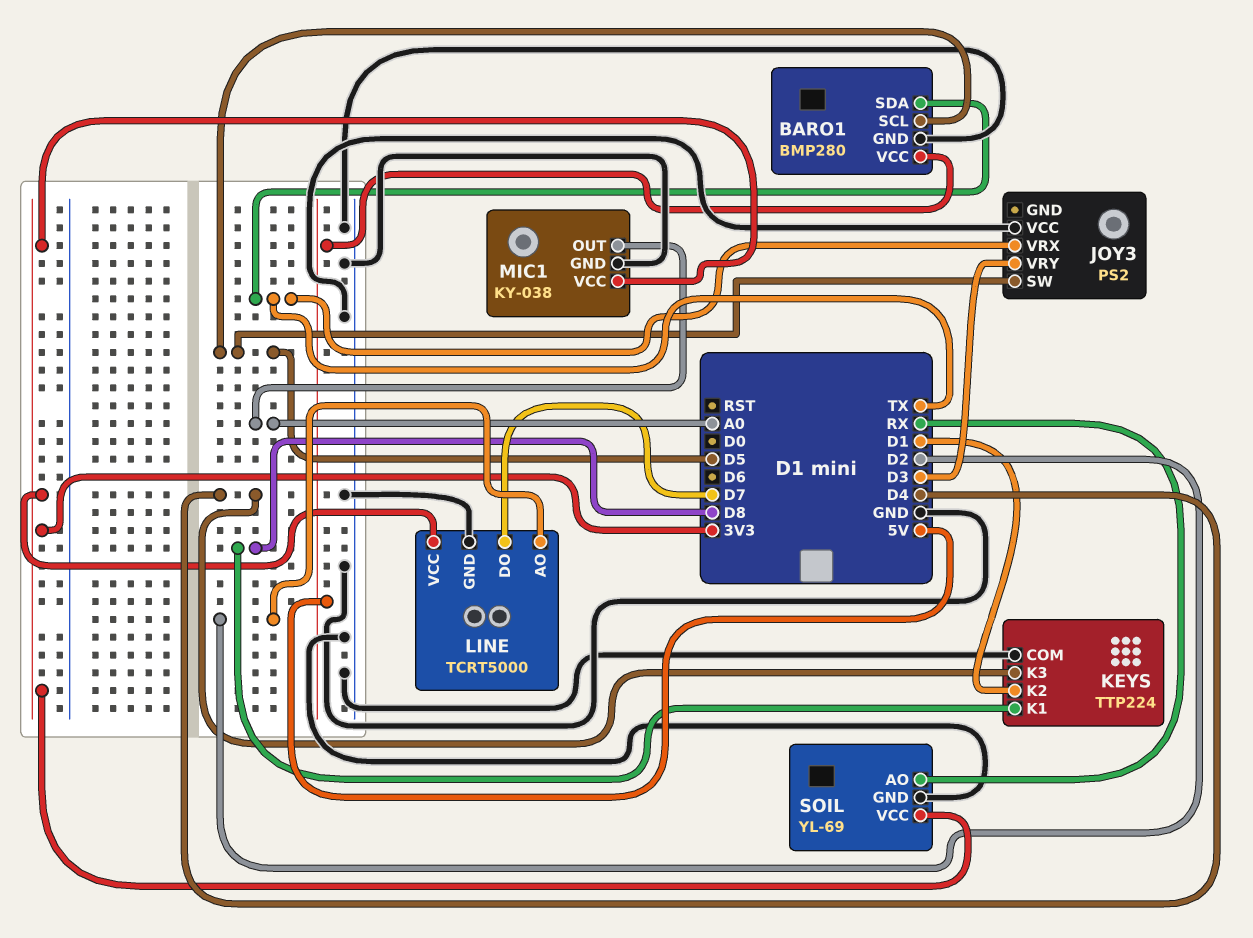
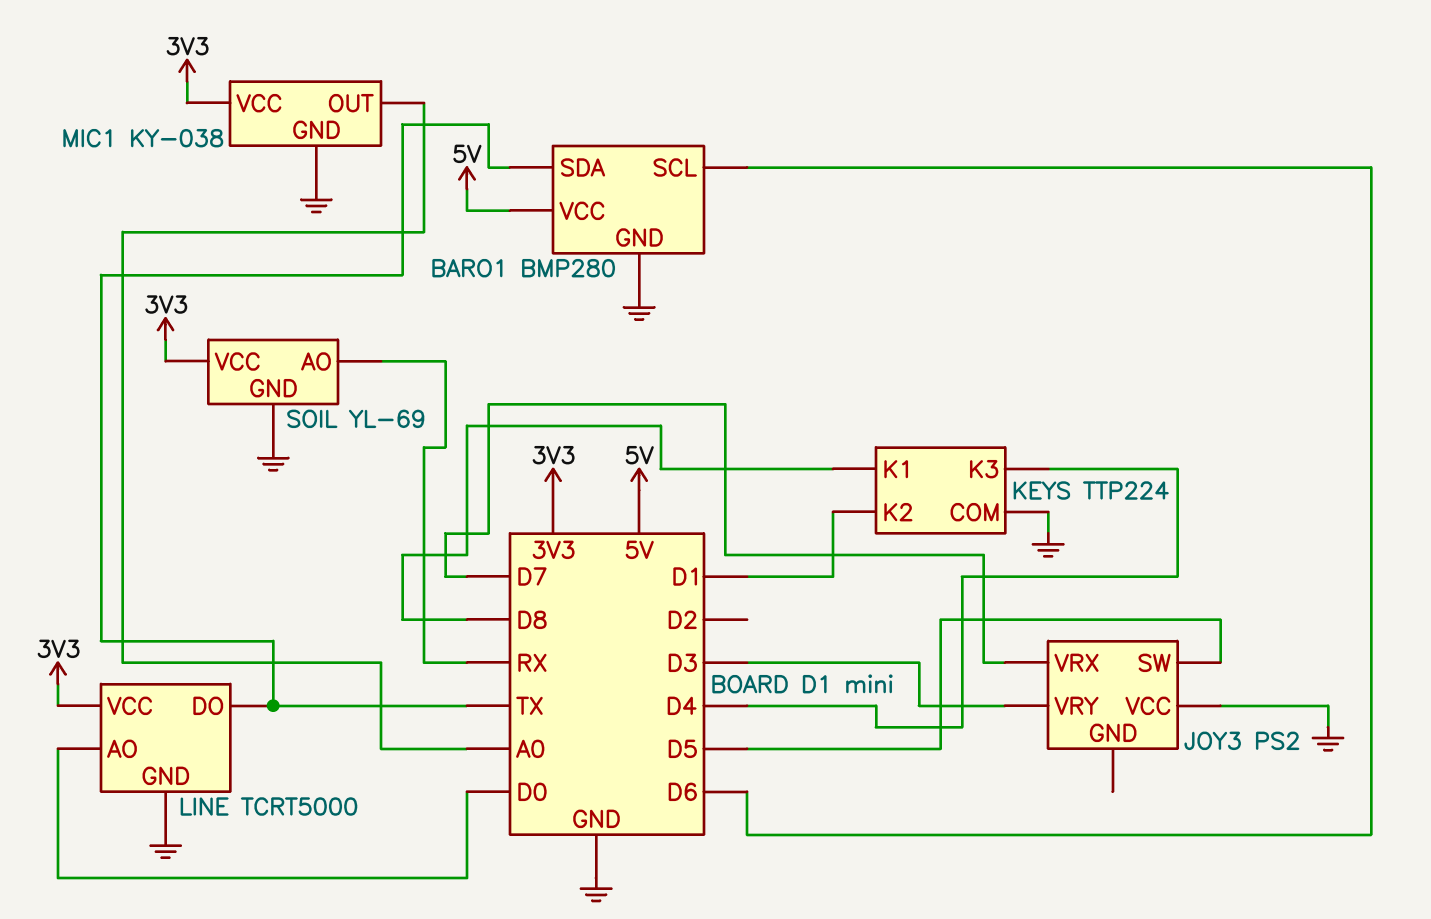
BARO1 pin SCL: D5 -> D6
JOY3 pin VRX: TX -> D7
LINE pin AO: D2 -> D0
LINE pin DO: D7 -> TX

